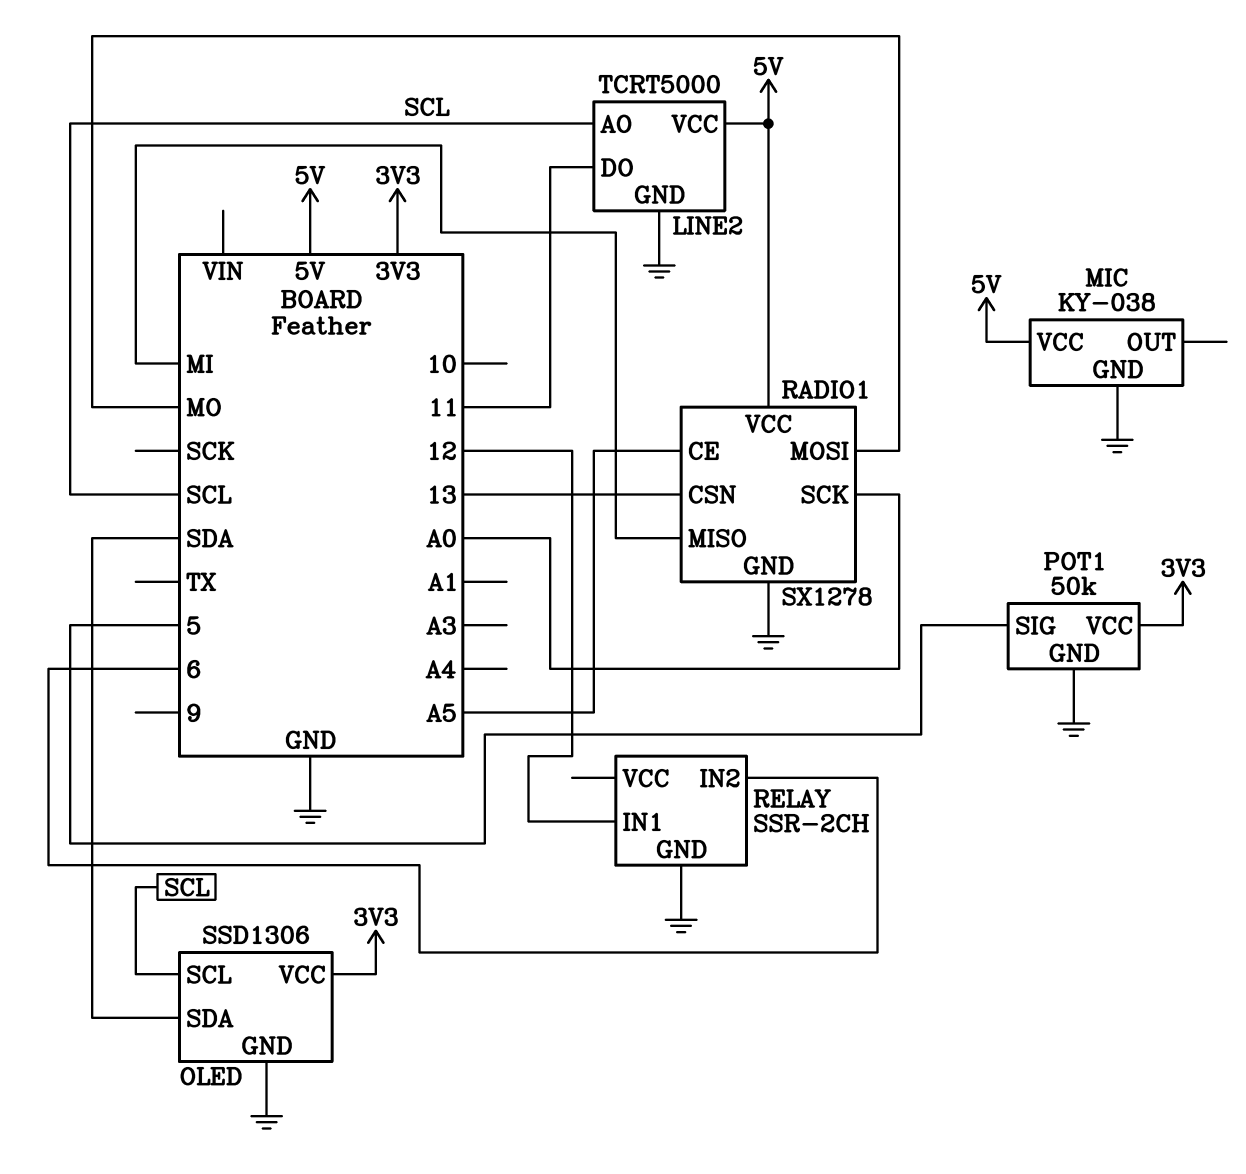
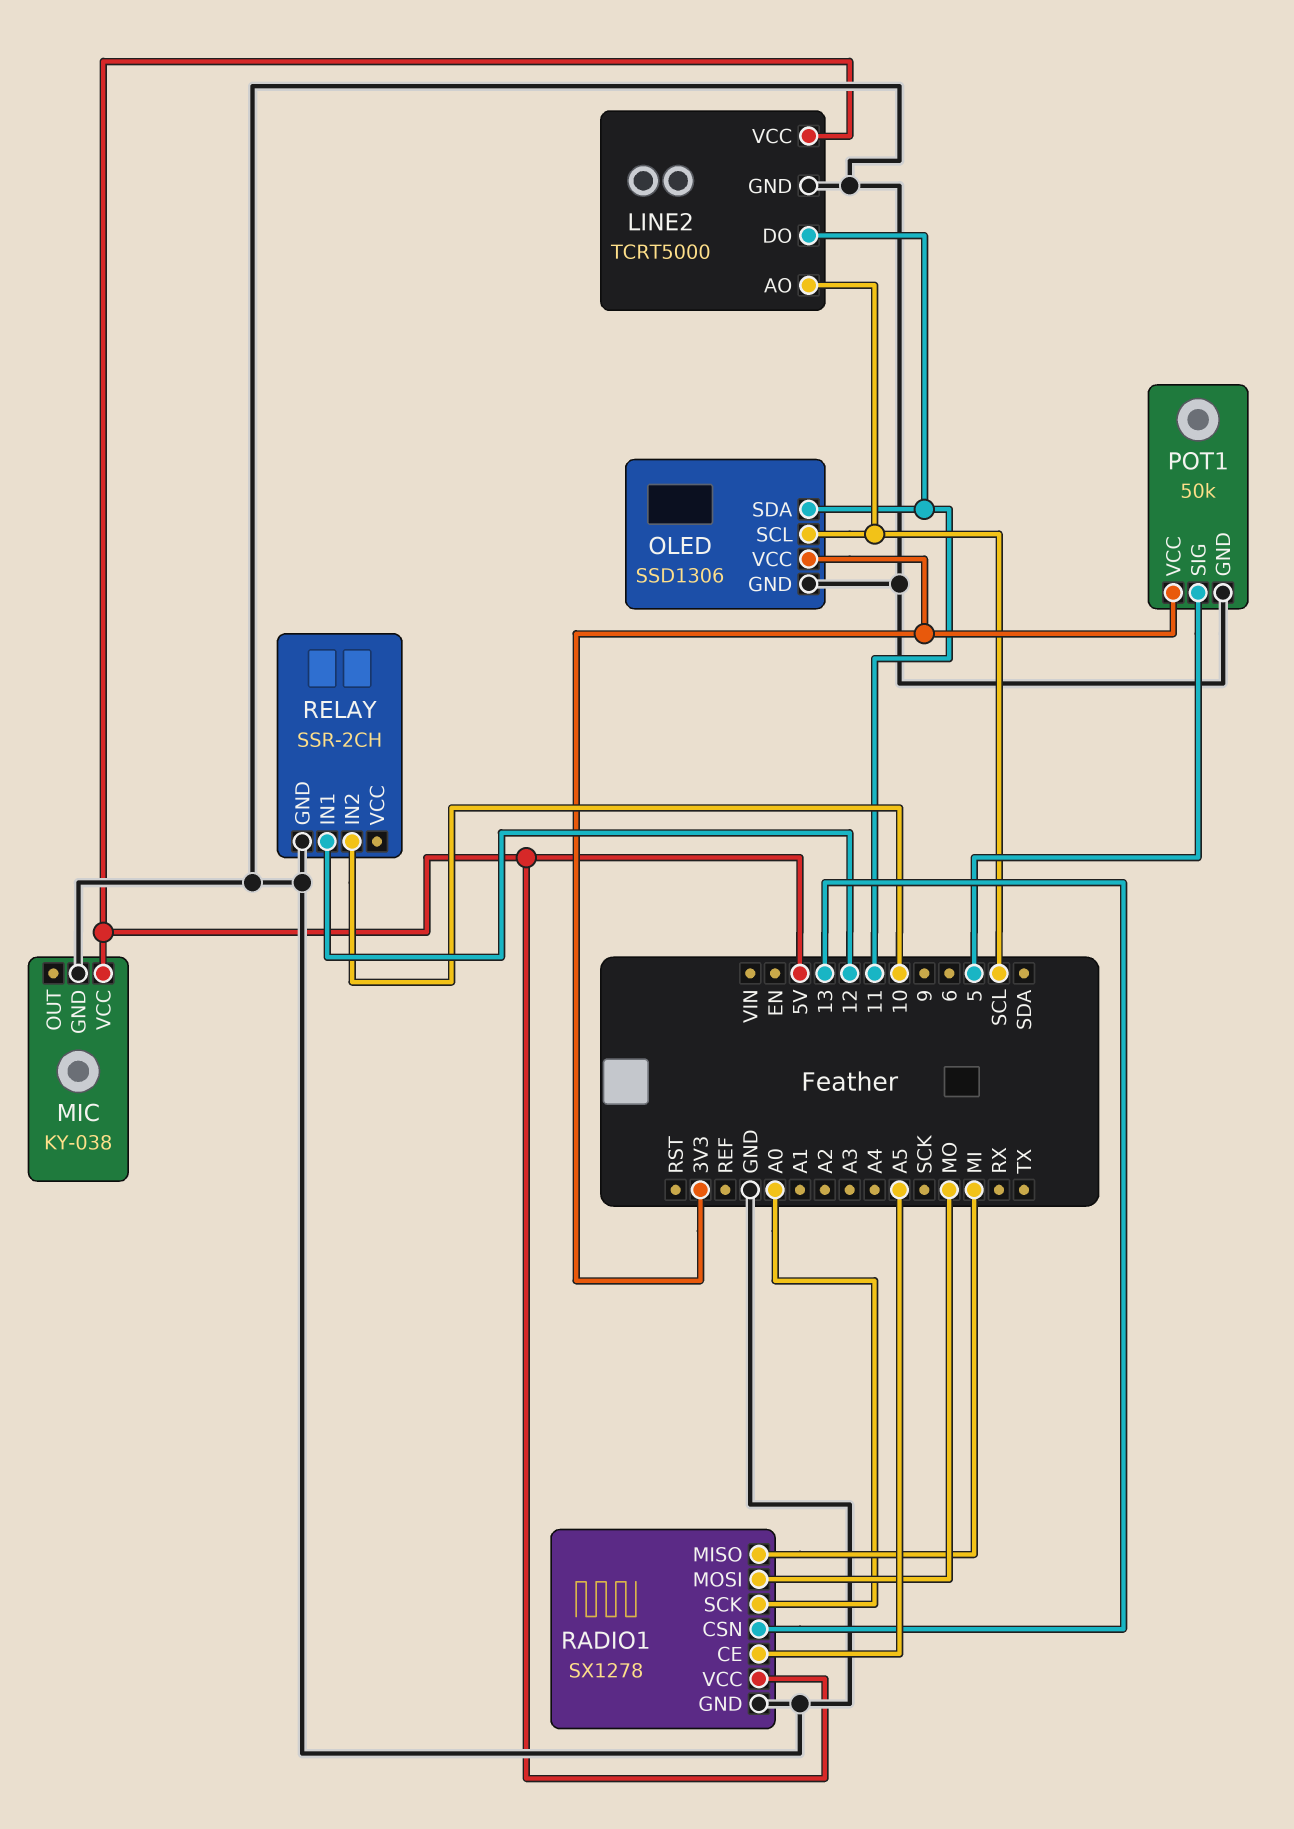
OLED pin SDA: SDA -> 11
RELAY pin IN2: 6 -> 10

